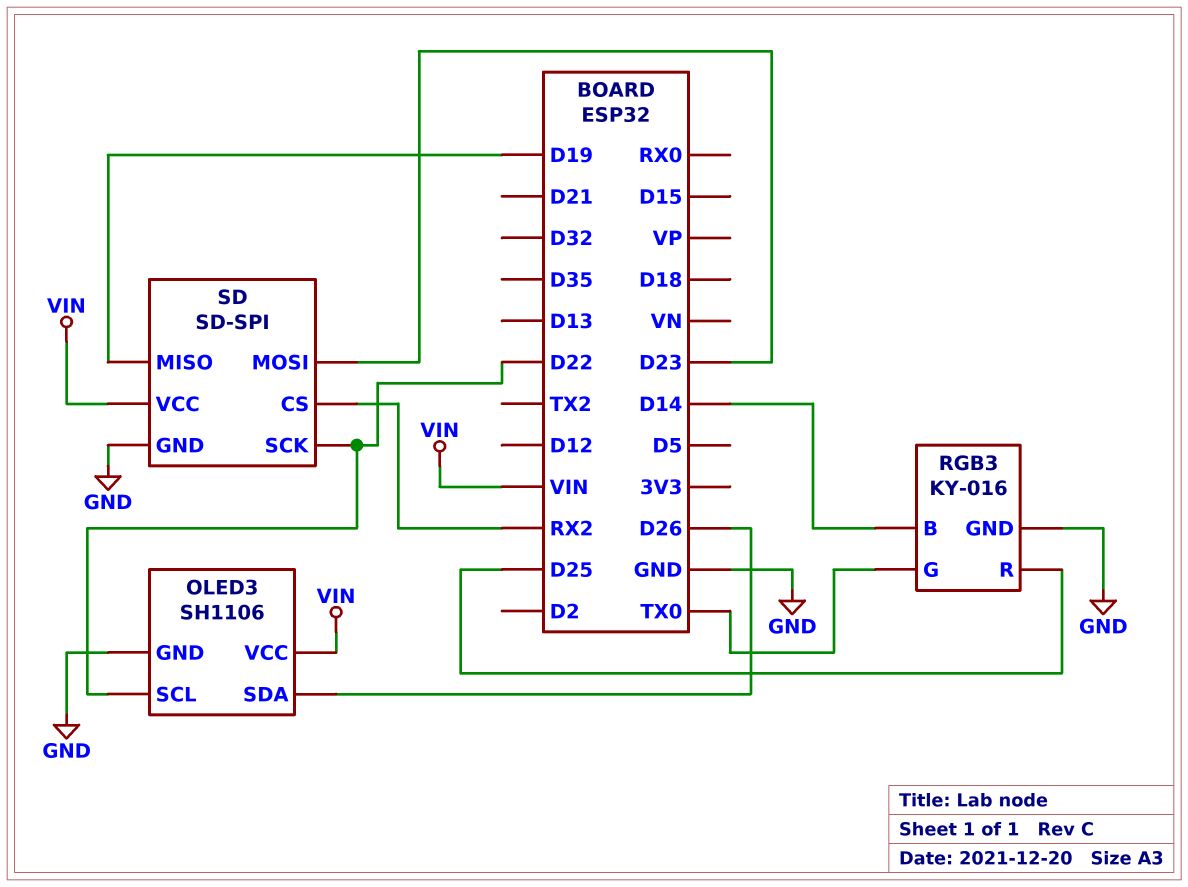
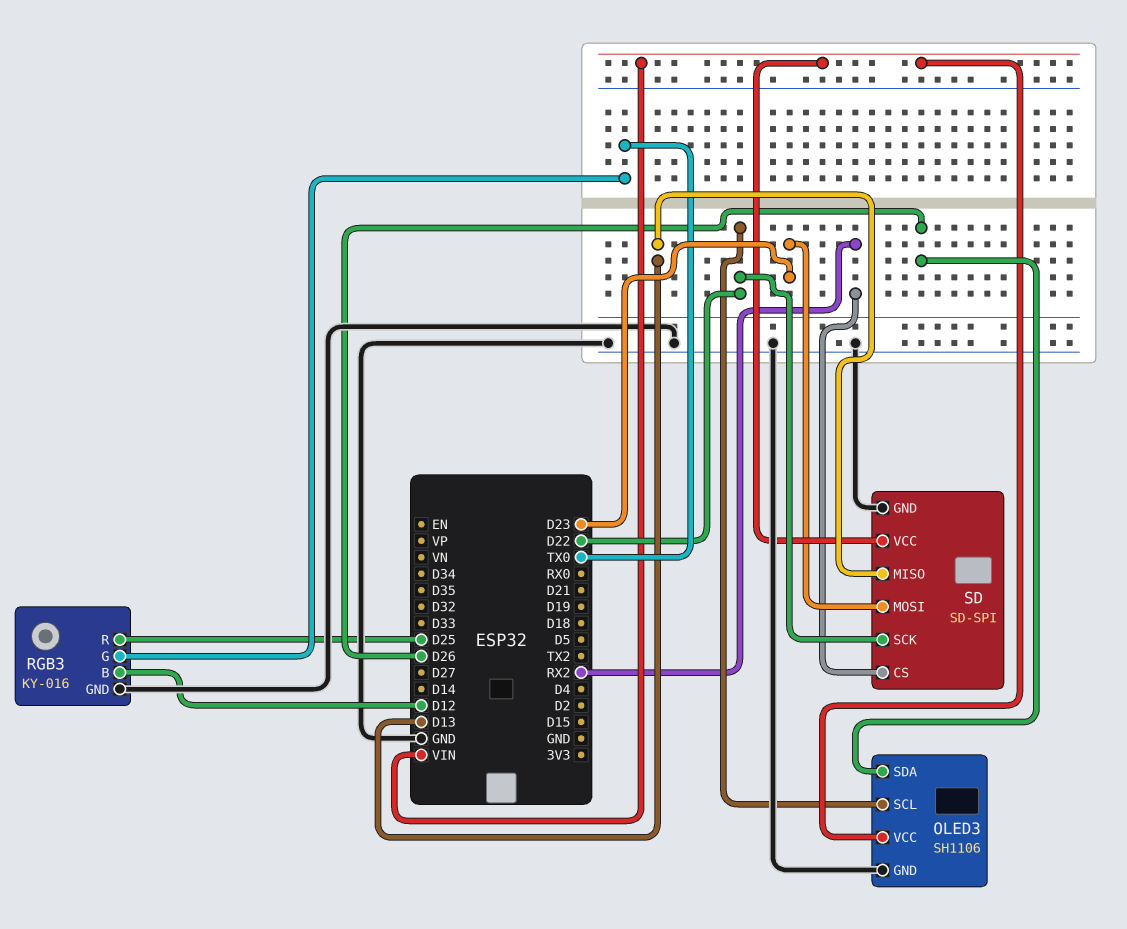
RGB3 pin B: D14 -> D12
SD pin MISO: D19 -> D13

